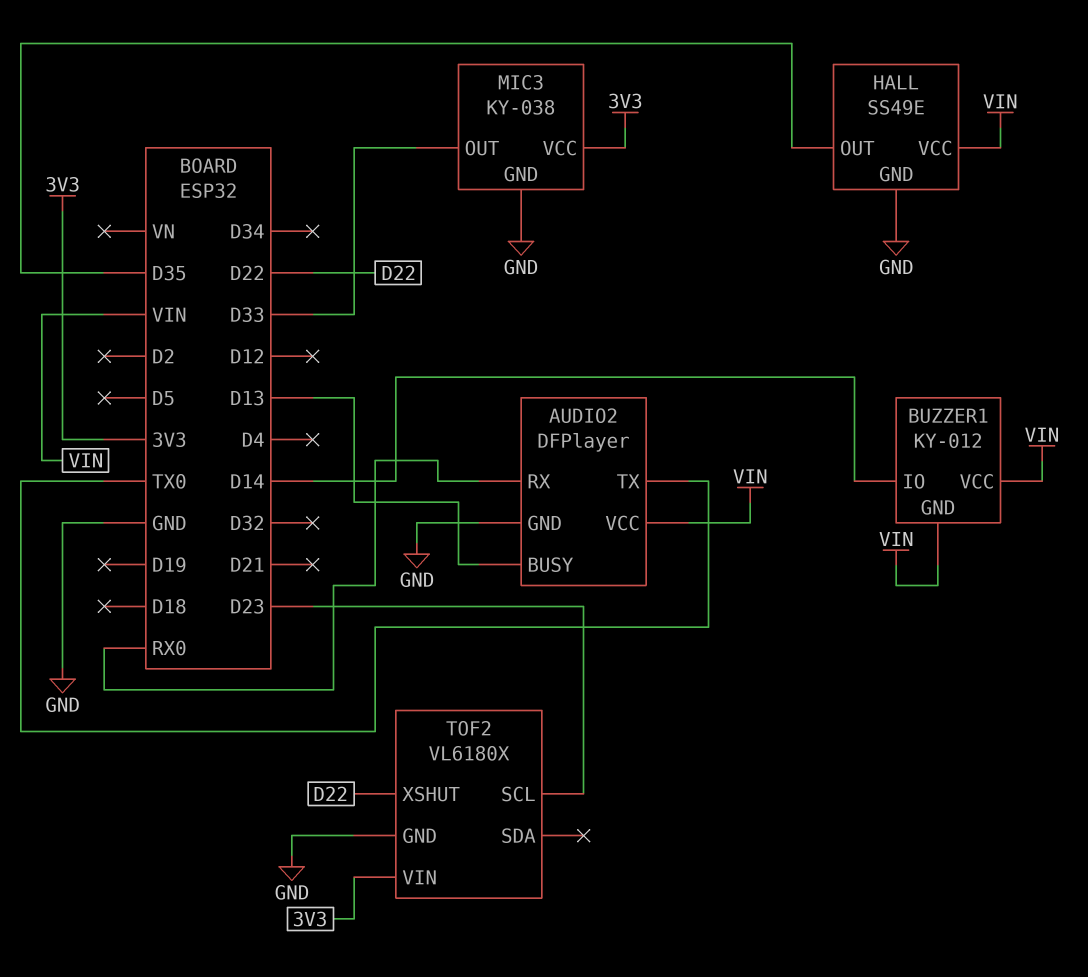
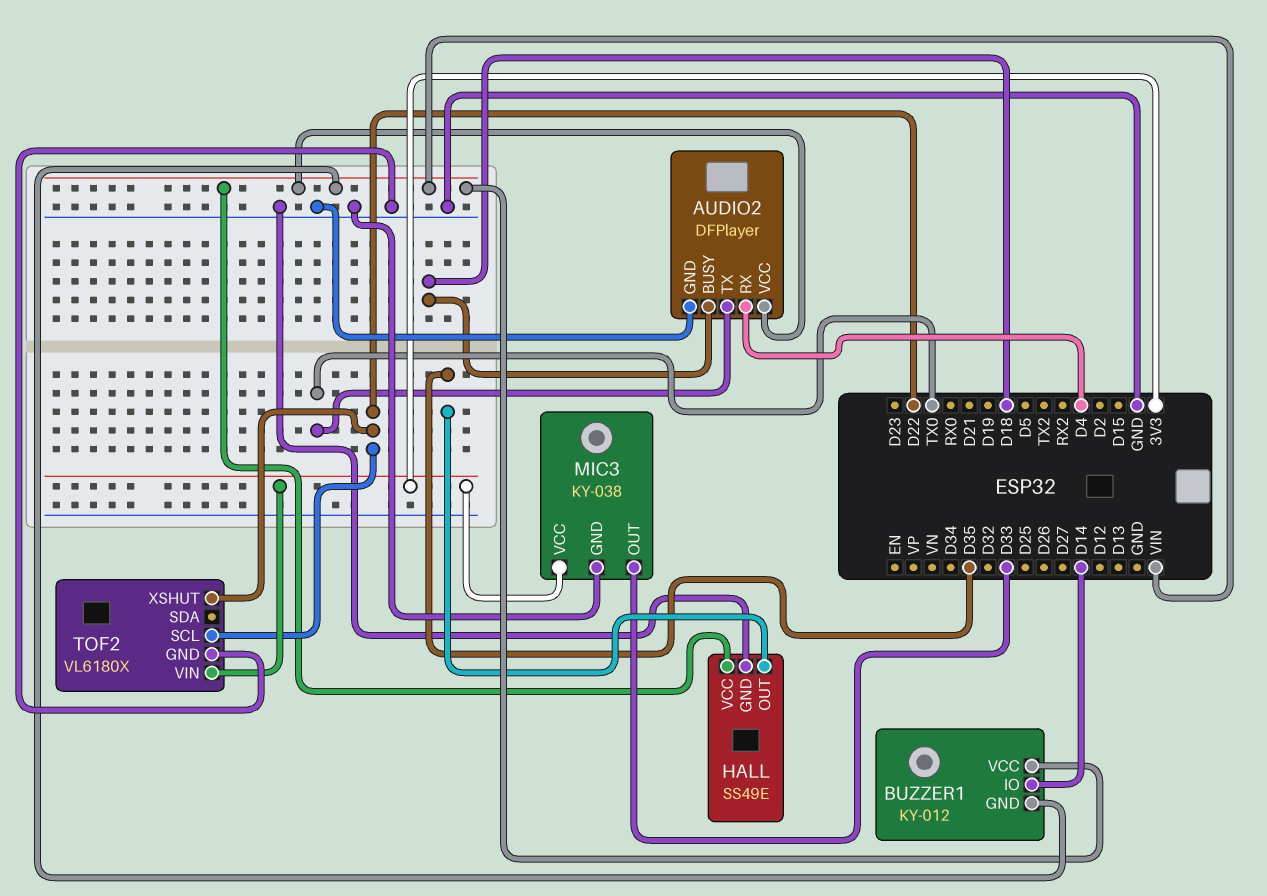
AUDIO2 pin BUSY: D13 -> D18
AUDIO2 pin RX: RX0 -> D4
TOF2 pin SCL: D23 -> D22

